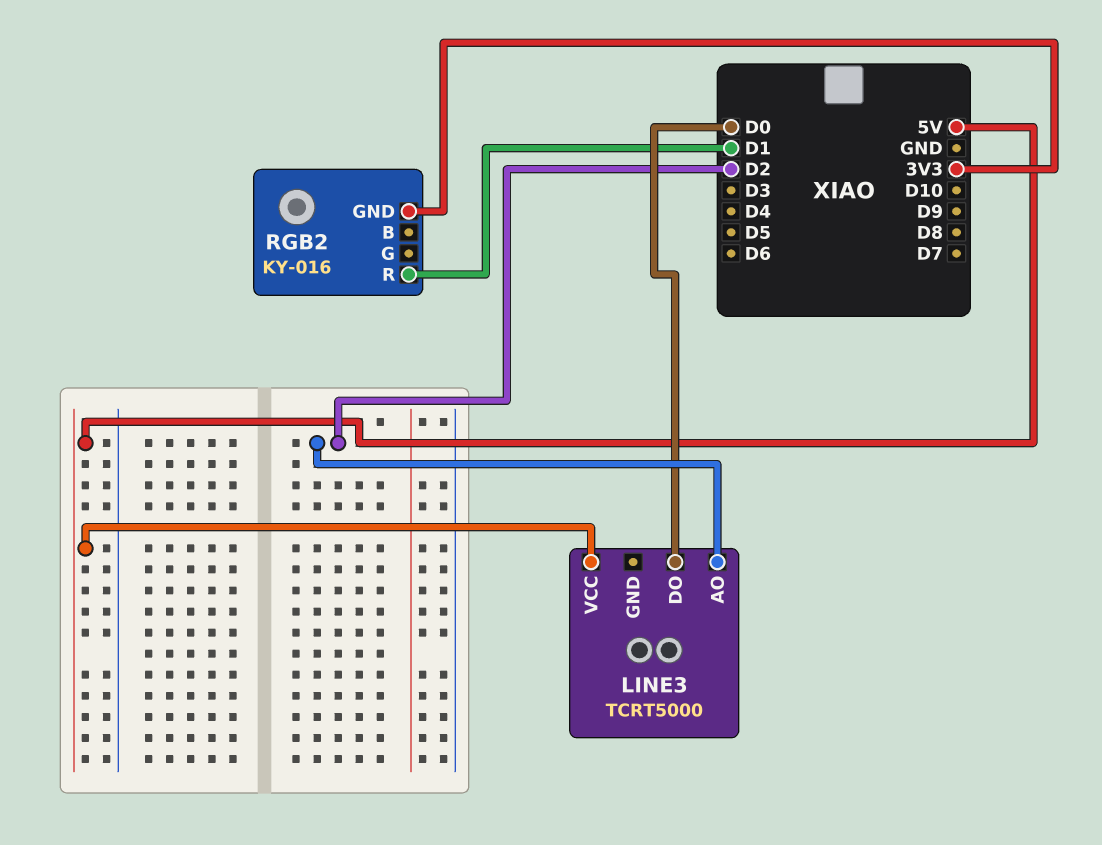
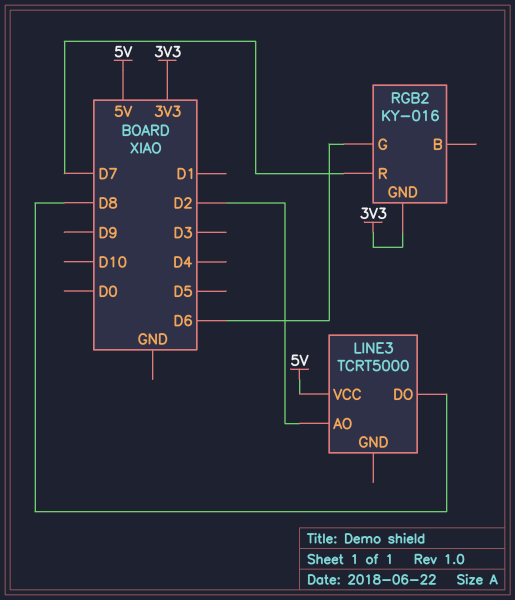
LINE3 pin DO: D0 -> D8
RGB2 pin G: none -> D6
RGB2 pin R: D1 -> D7

